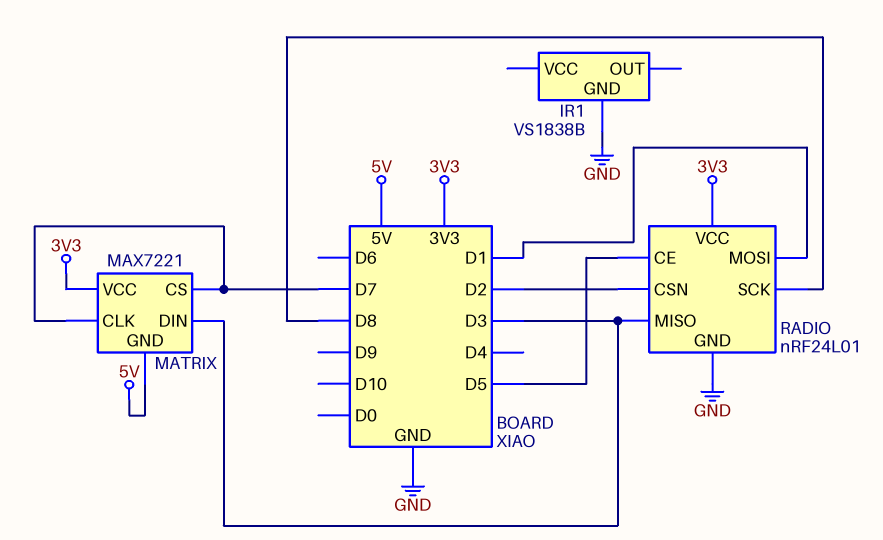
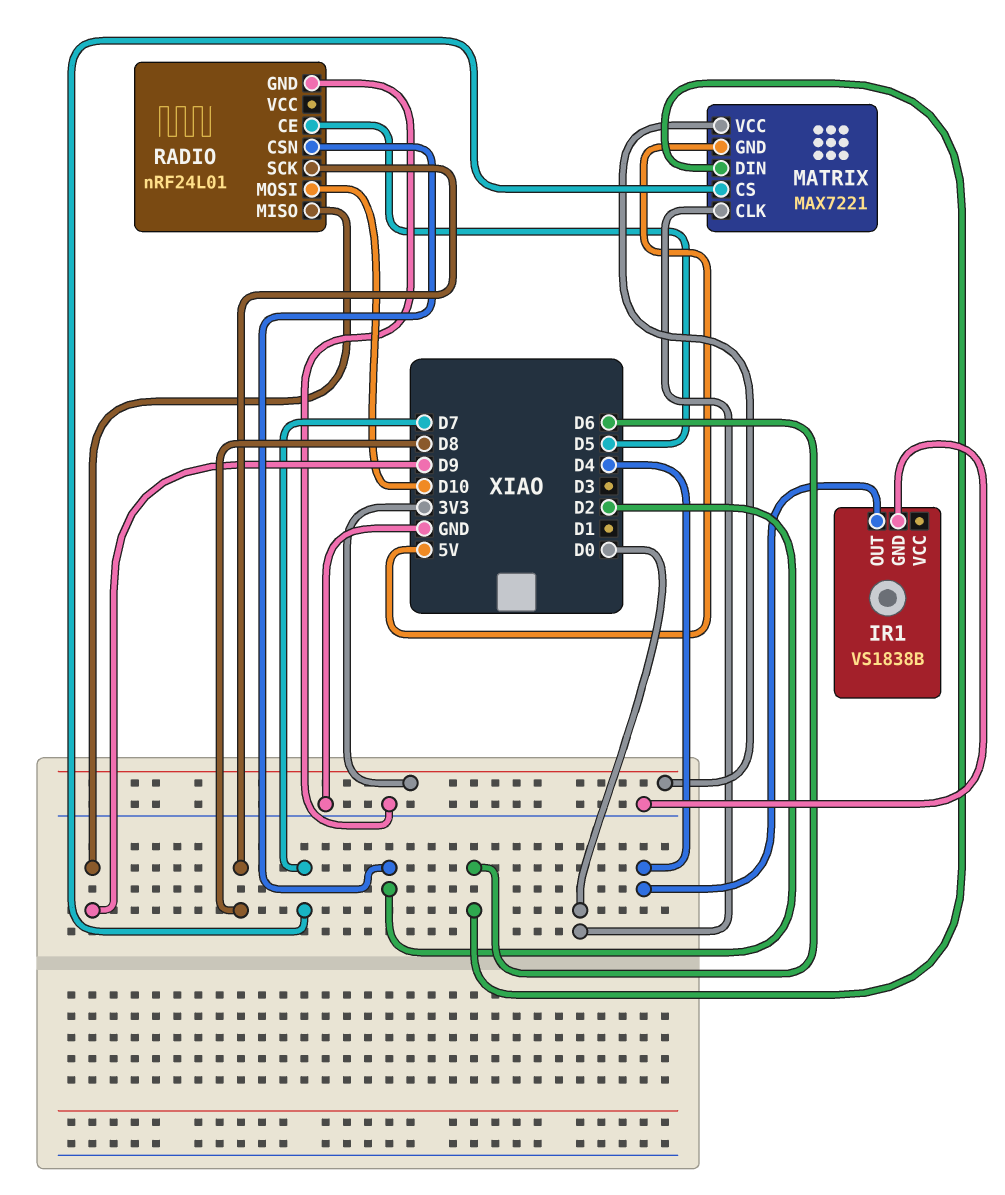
IR1 pin OUT: none -> D4
MATRIX pin CLK: D7 -> D0
MATRIX pin DIN: D3 -> D6
RADIO pin MISO: D3 -> D9
RADIO pin MOSI: D1 -> D10
RADIO pin VCC: 3V3 -> none

